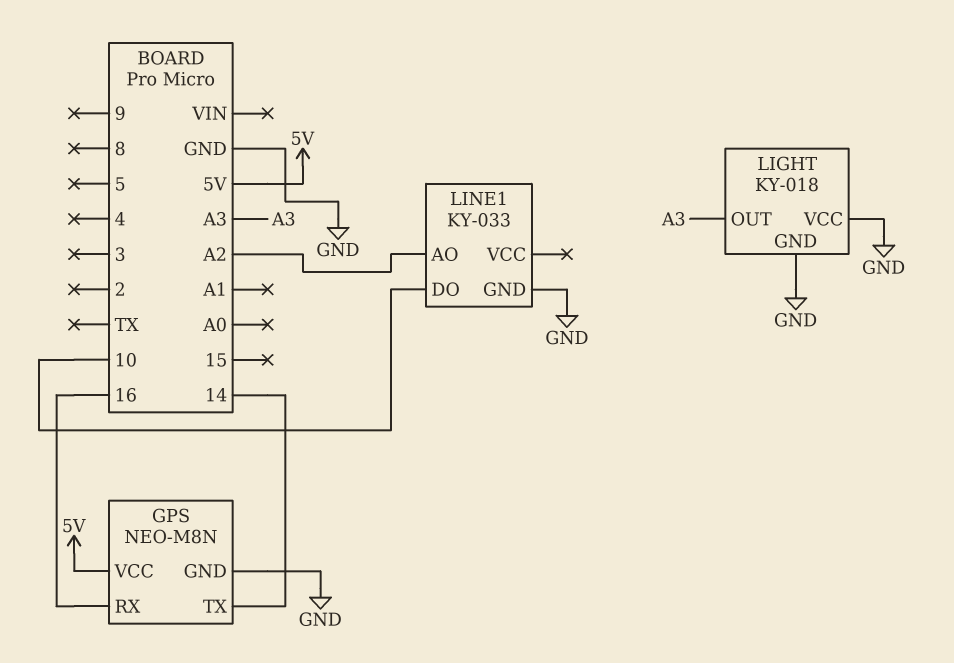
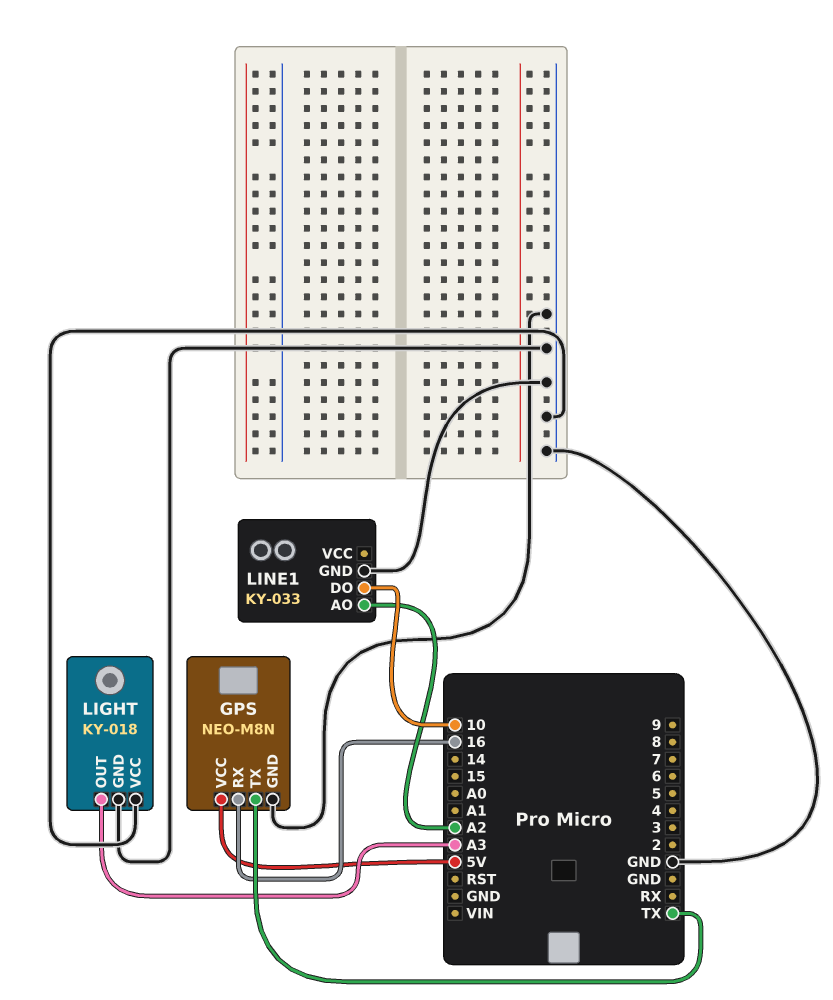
GPS pin TX: 14 -> TX

